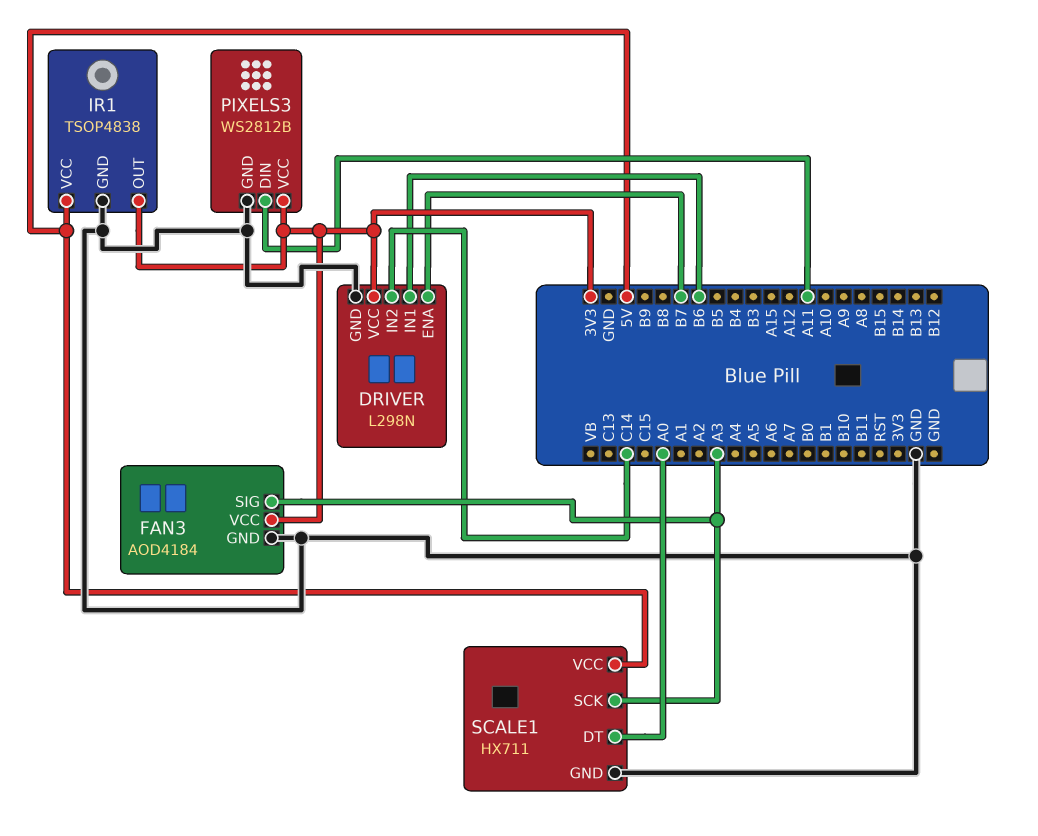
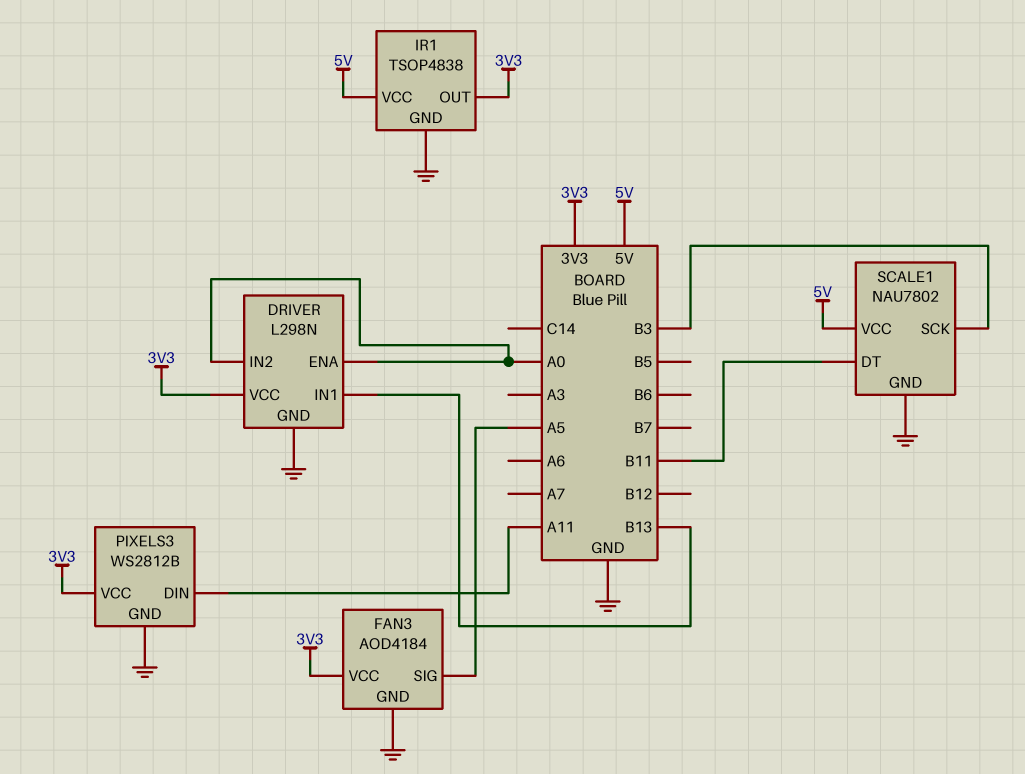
DRIVER pin ENA: B7 -> A0
DRIVER pin IN1: B6 -> B13
DRIVER pin IN2: C14 -> A0
FAN3 pin SIG: A3 -> A5
SCALE1: HX711 -> NAU7802
SCALE1 pin DT: A0 -> B11
SCALE1 pin SCK: A3 -> B3

